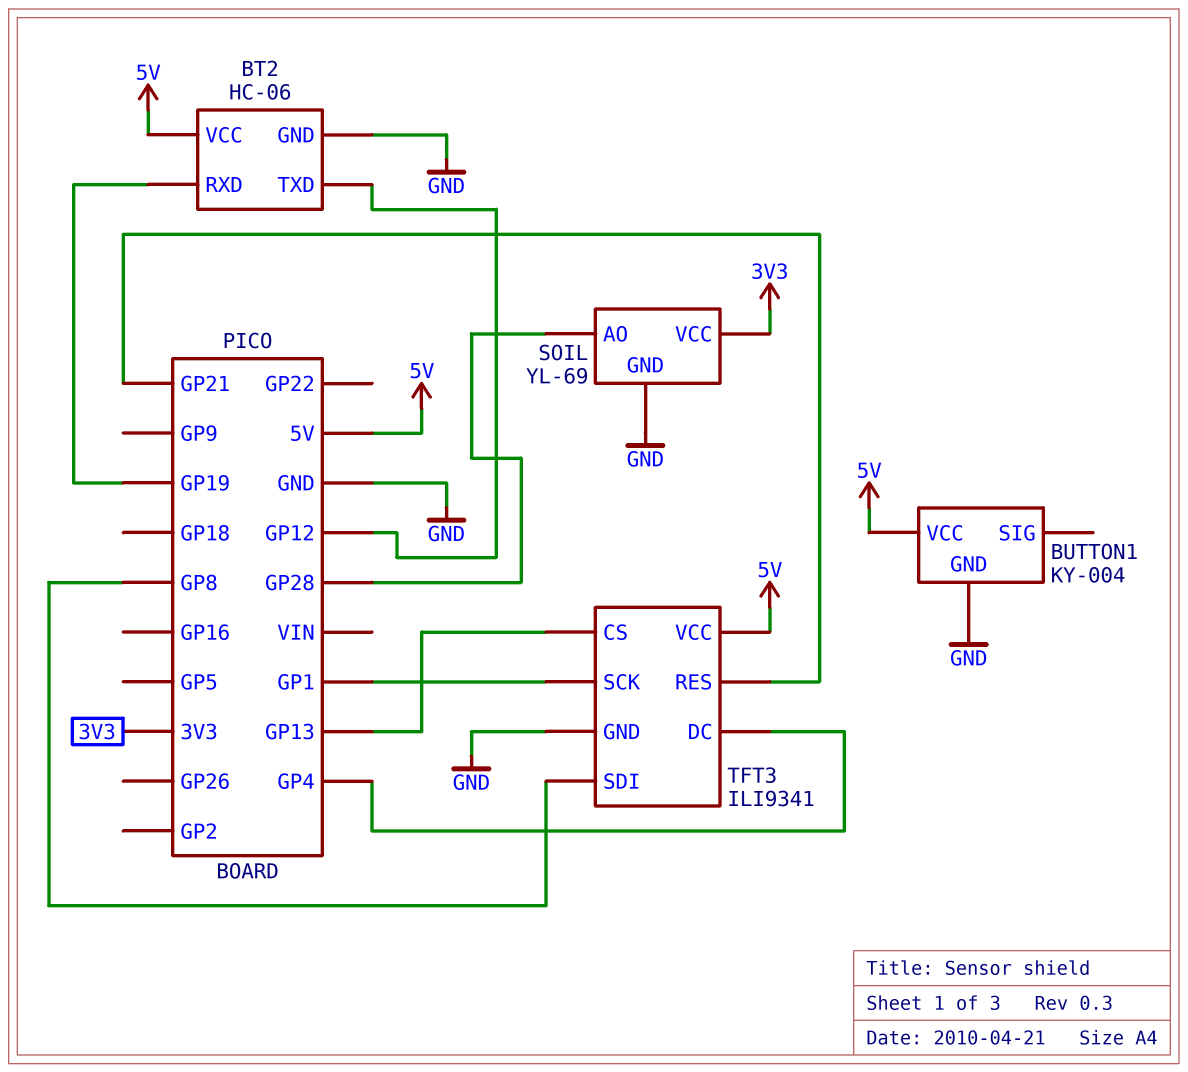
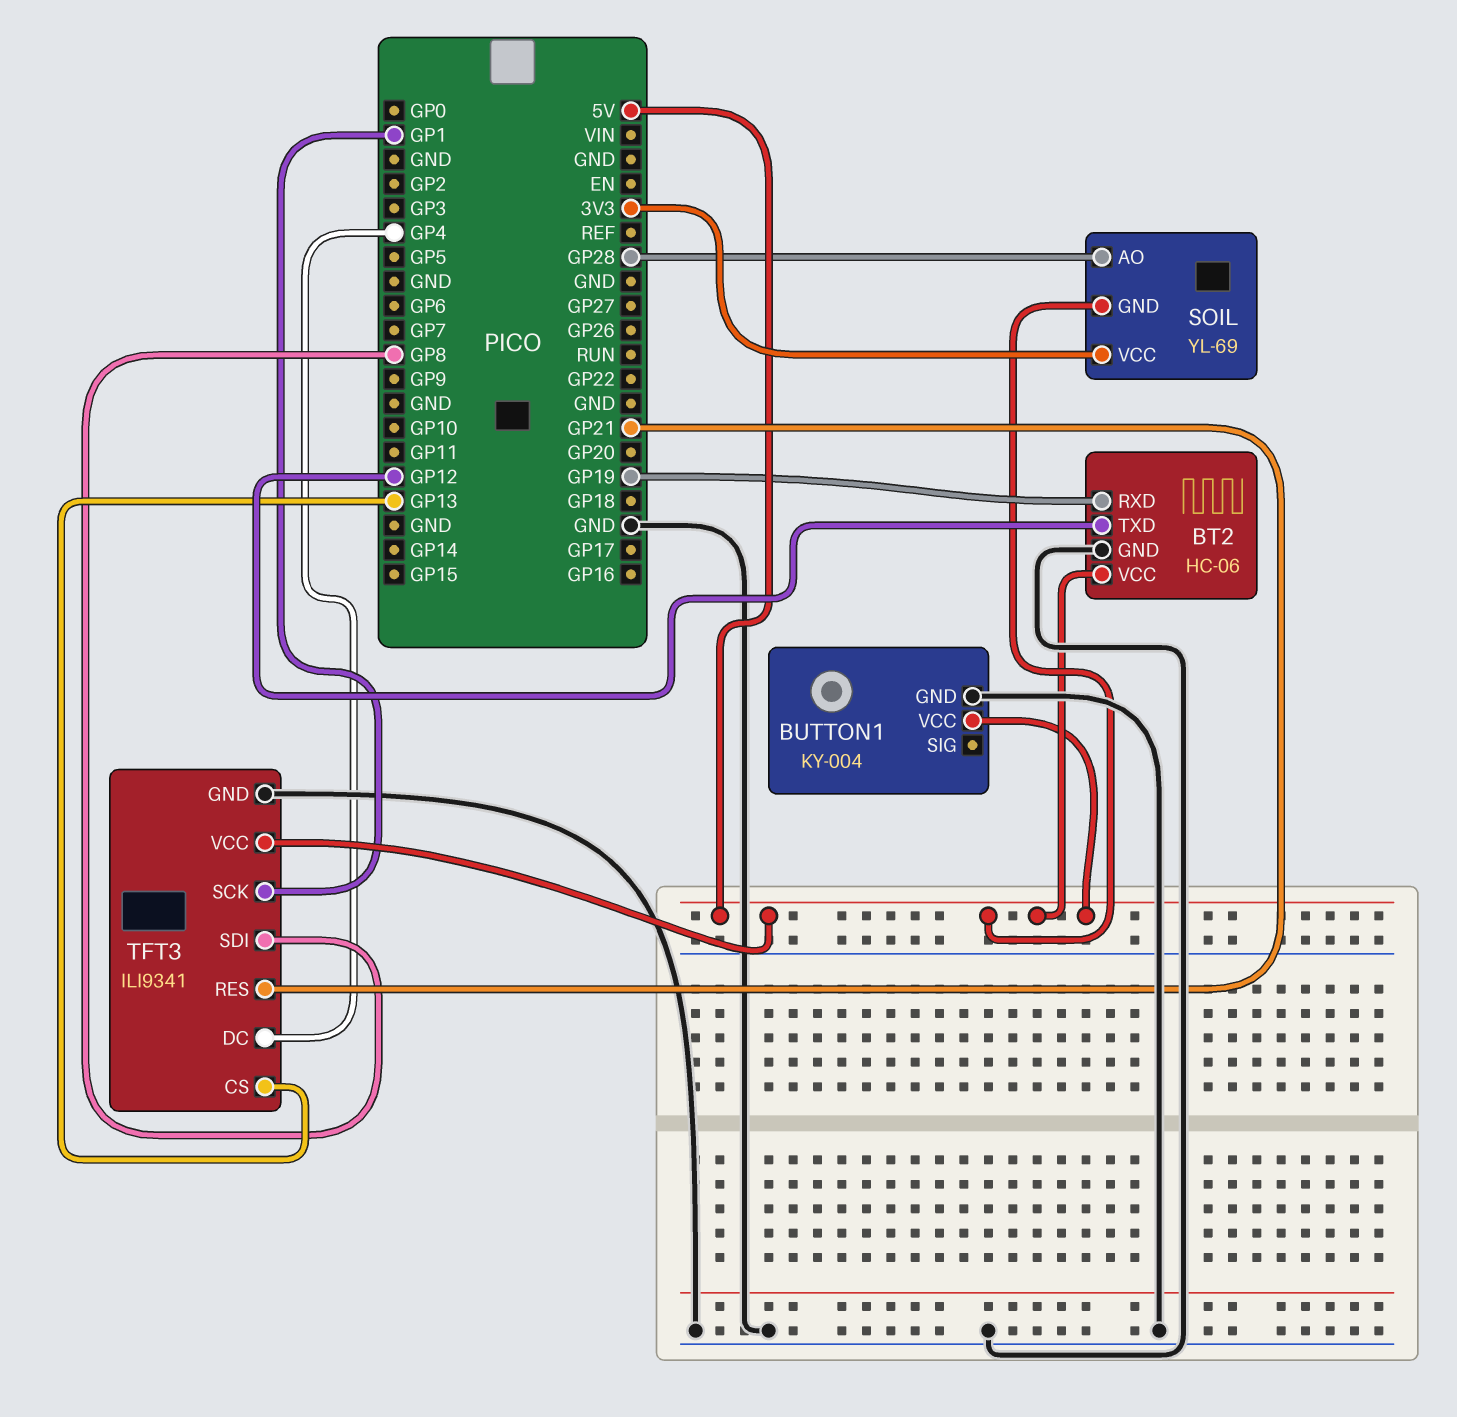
SOIL pin GND: GND -> 5V

